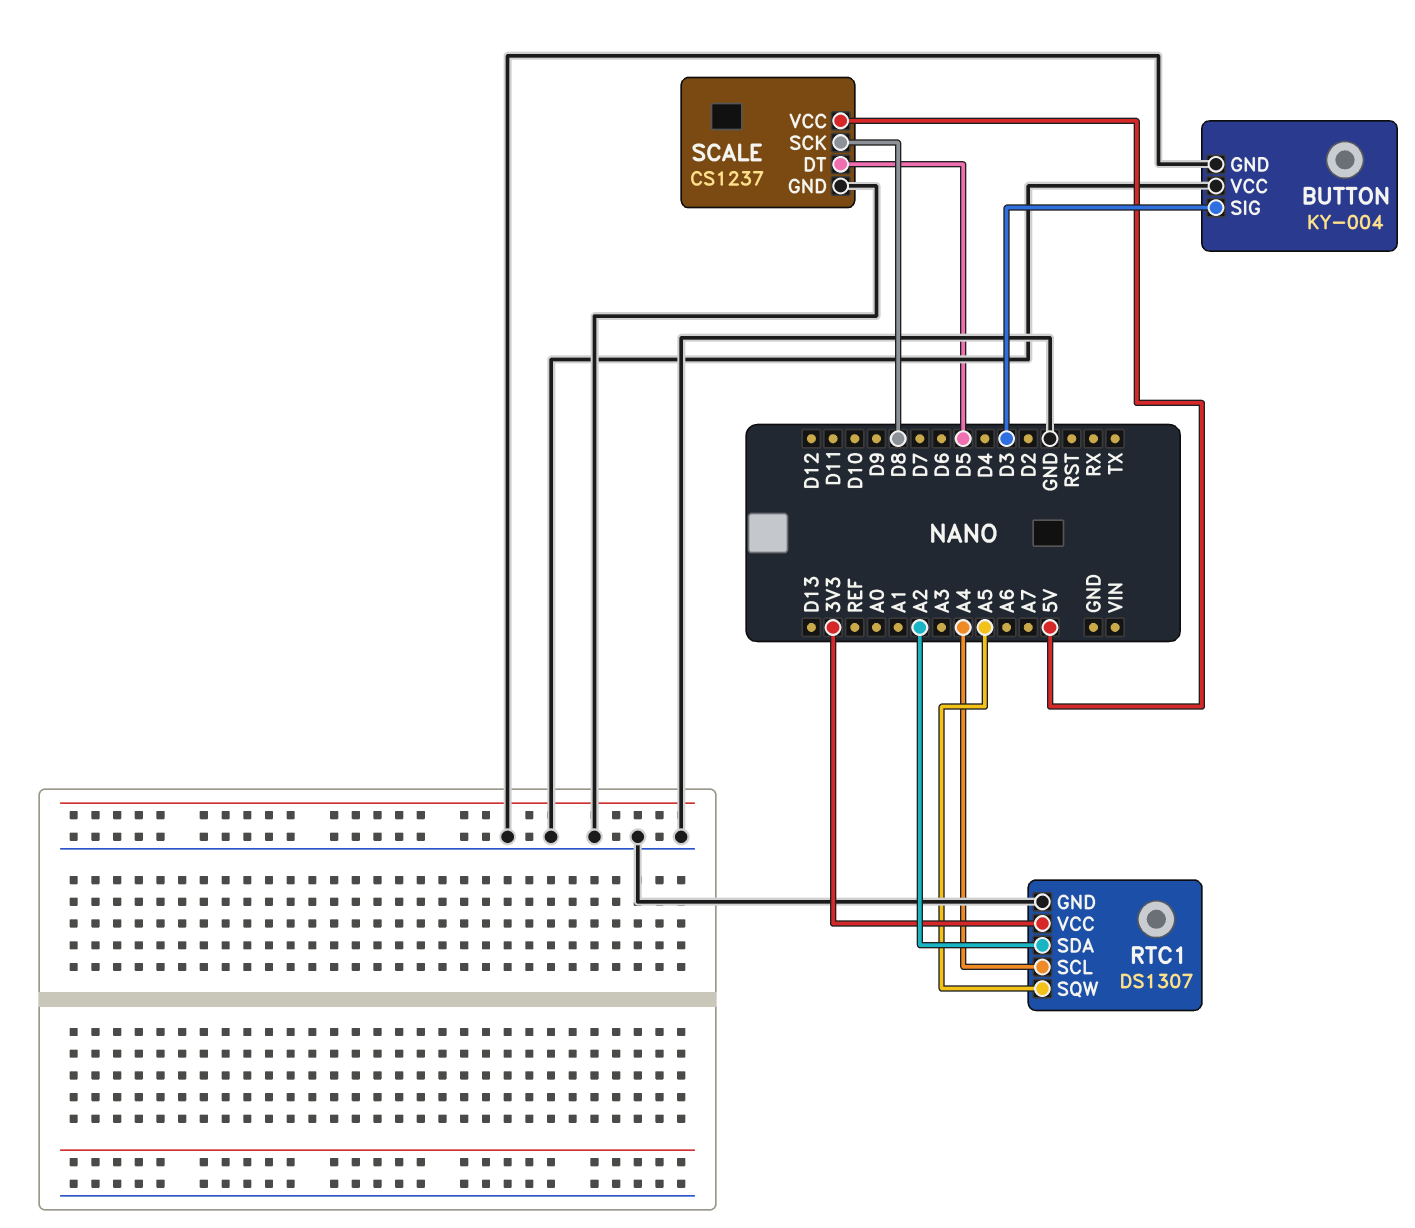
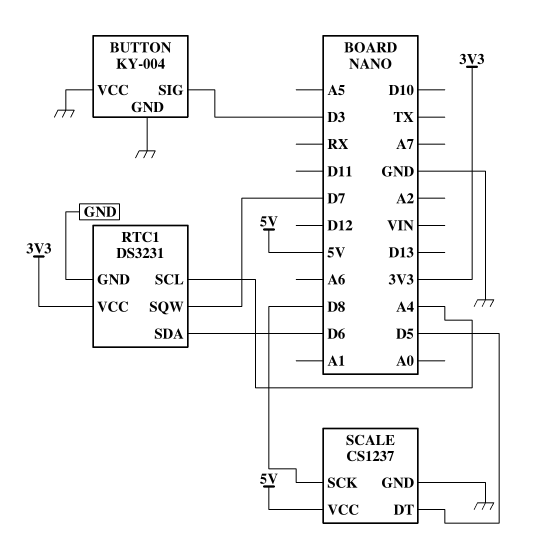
RTC1: DS1307 -> DS3231
RTC1 pin SDA: A2 -> D6
RTC1 pin SQW: A5 -> D7

